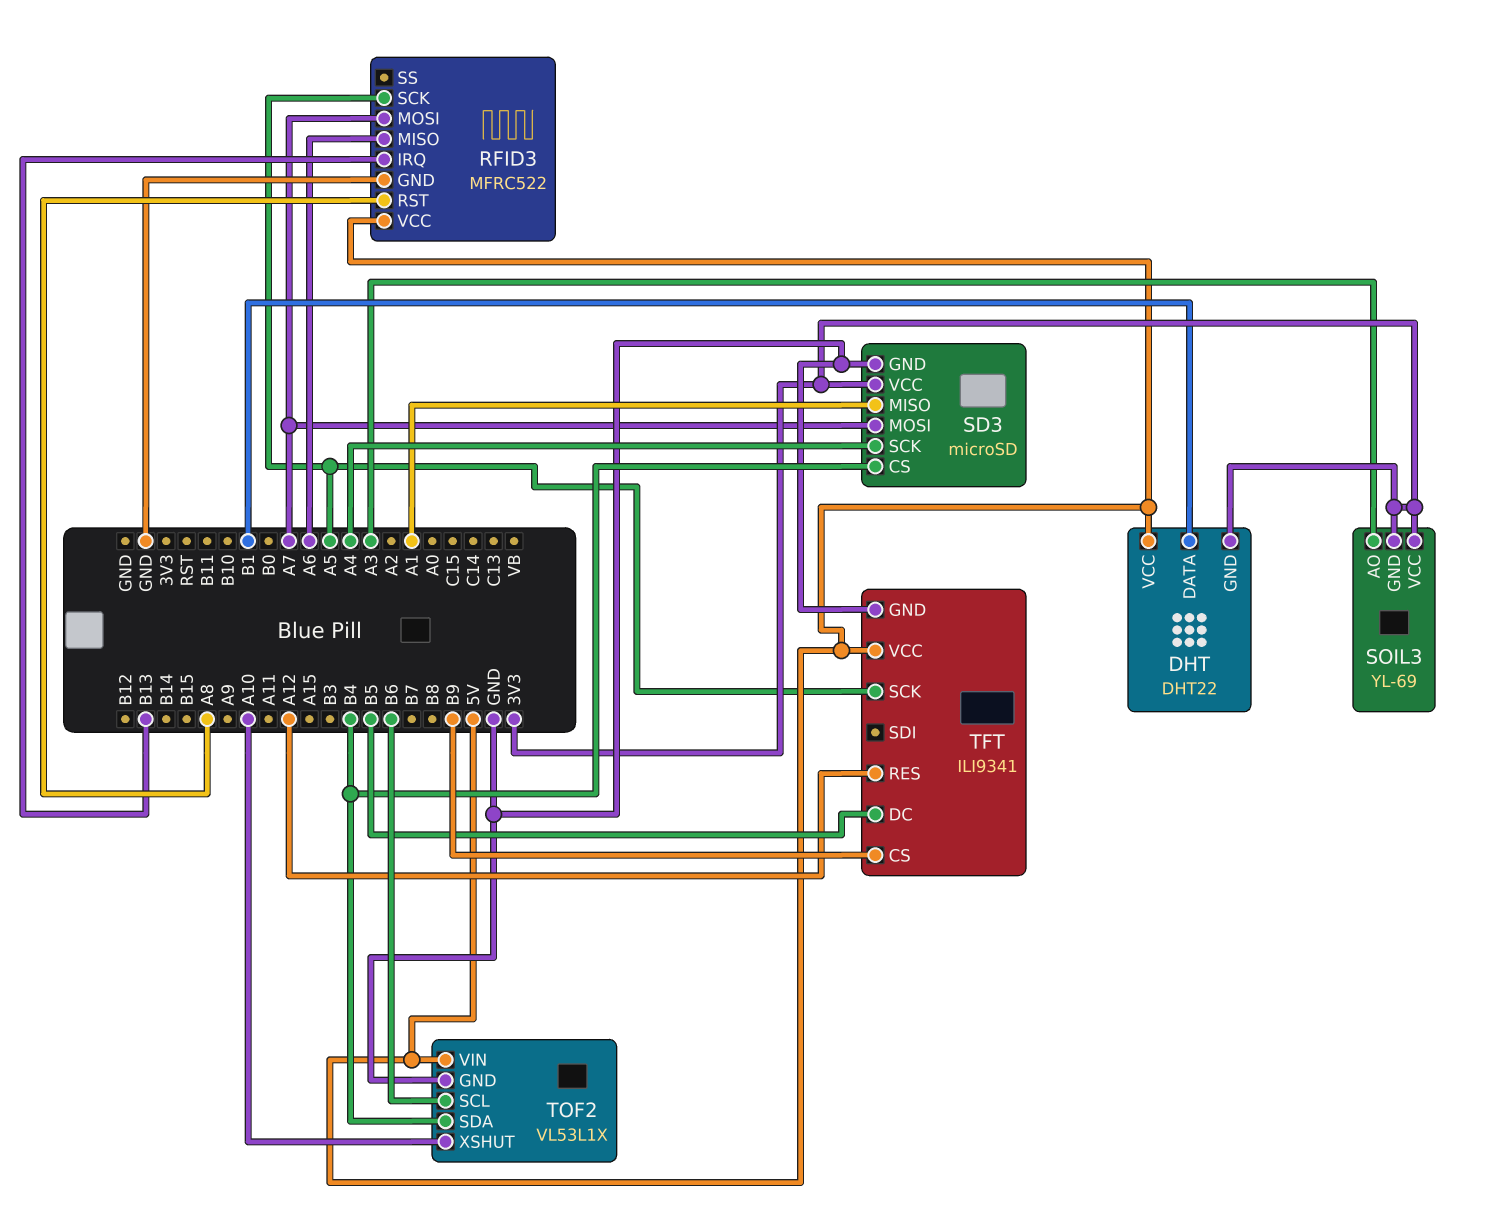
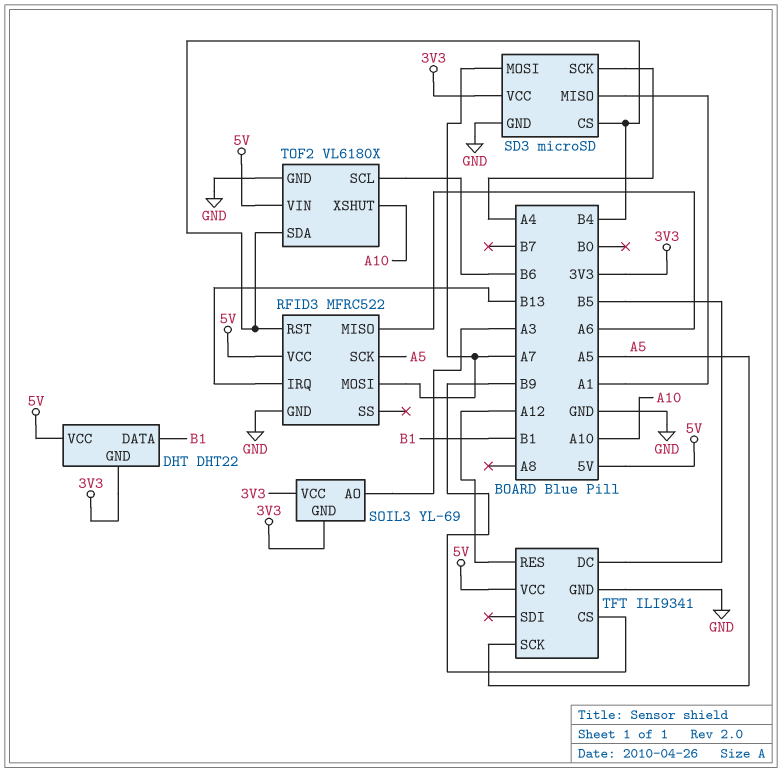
RFID3 pin RST: A8 -> B4
TOF2: VL53L1X -> VL6180X

